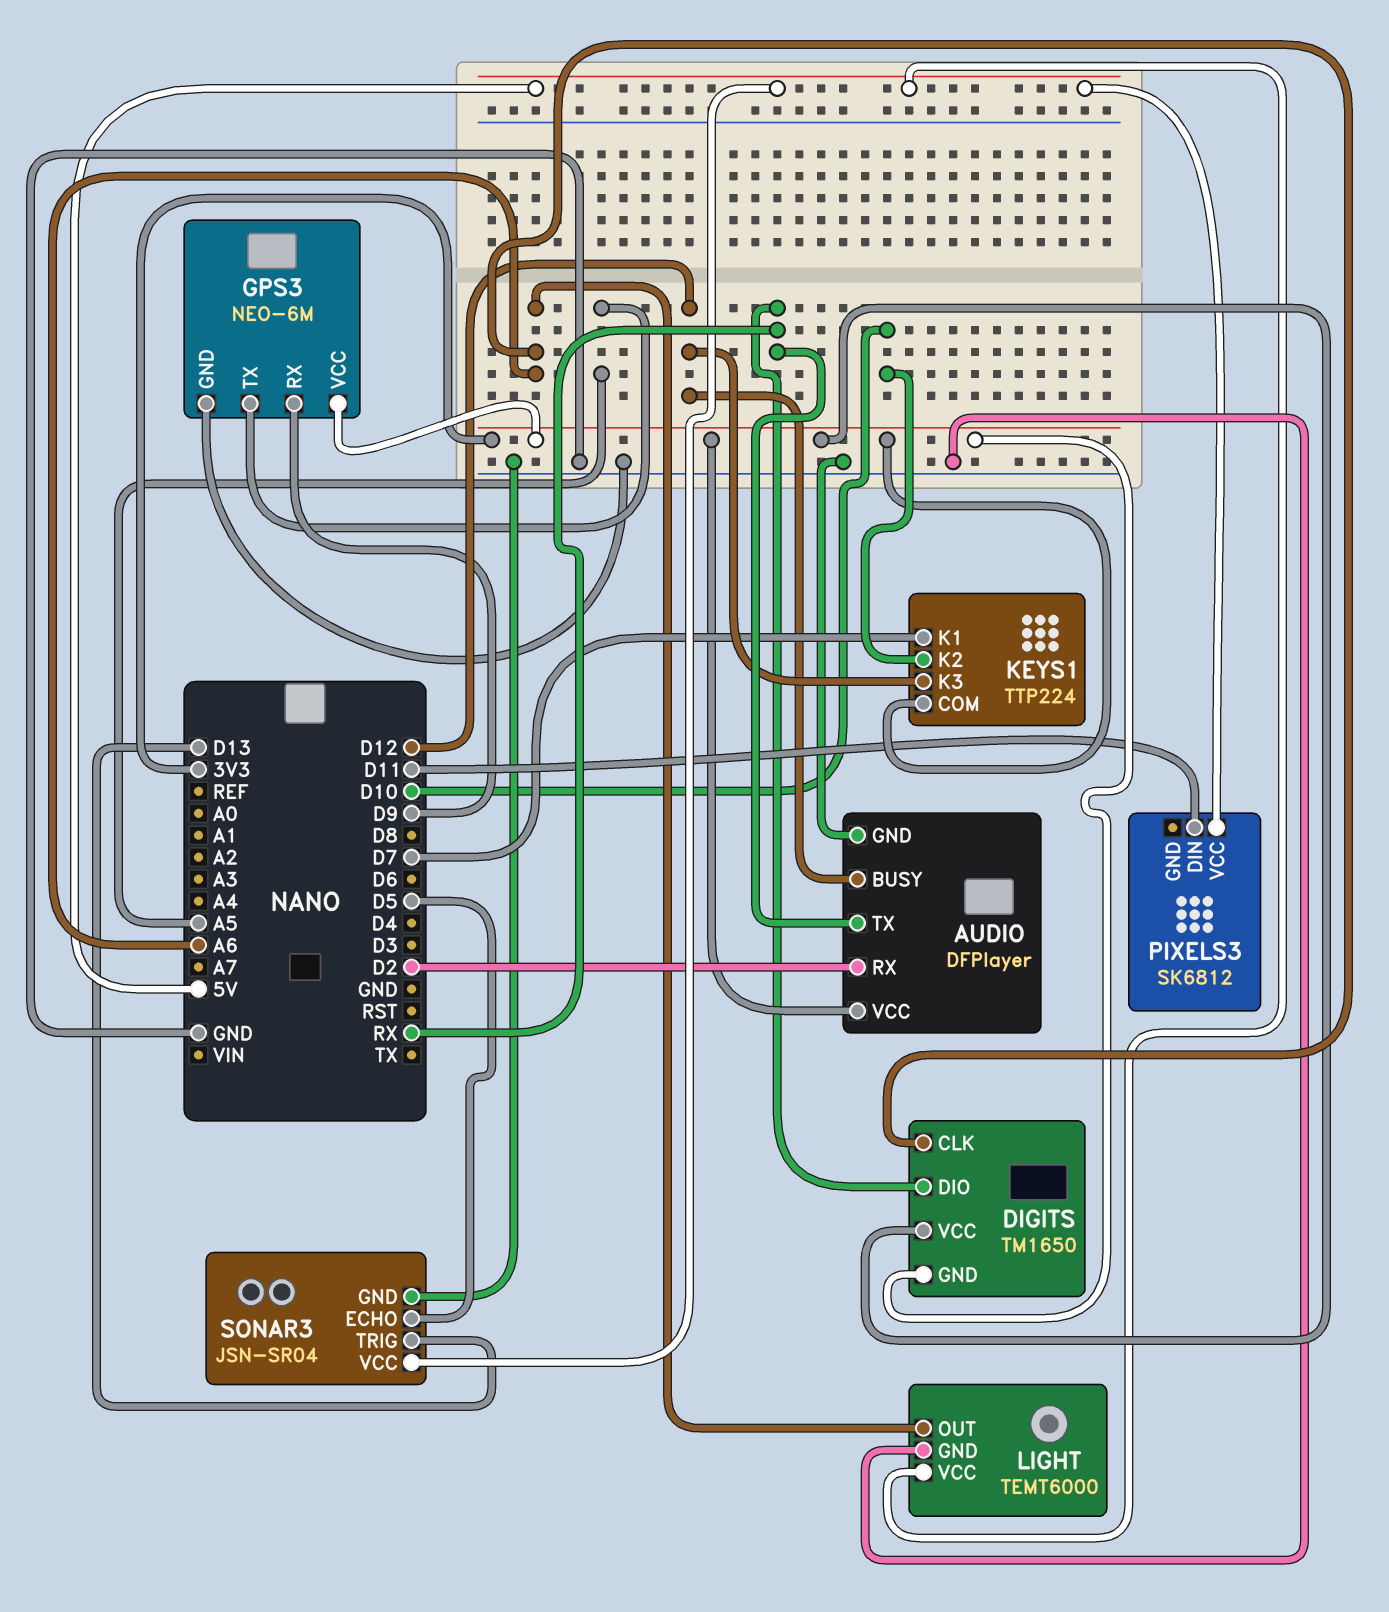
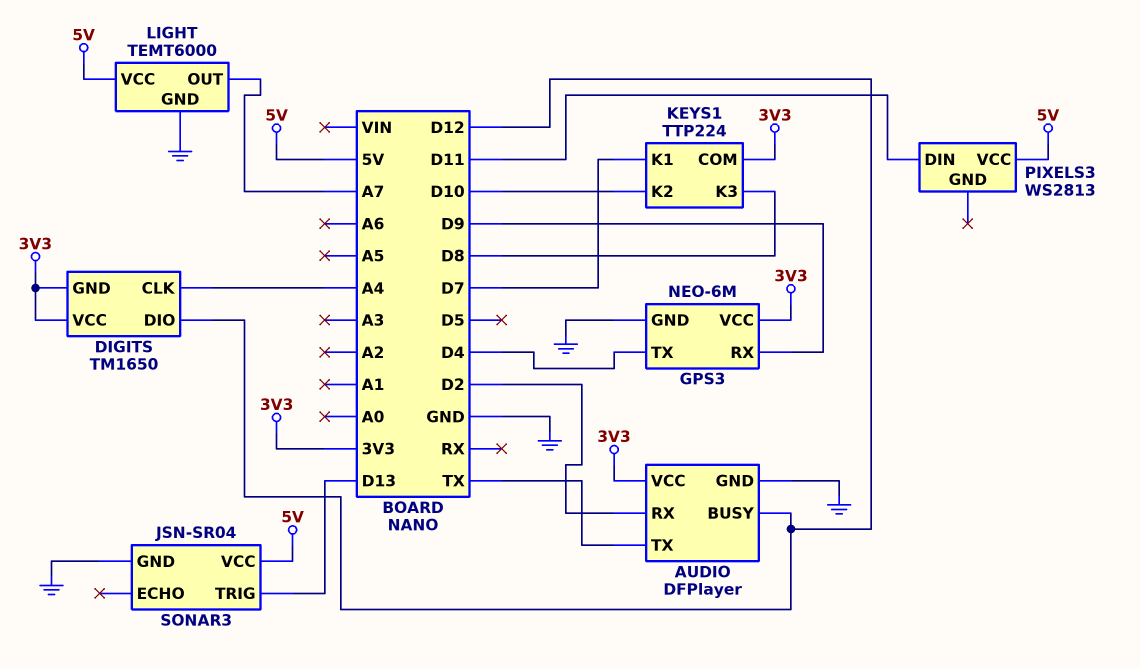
AUDIO pin TX: RX -> TX
DIGITS pin CLK: A6 -> A4
DIGITS pin DIO: RX -> D12
GPS3 pin TX: A5 -> D4
KEYS1 pin K3: D12 -> D8
LIGHT pin OUT: A6 -> A7
PIXELS3: SK6812 -> WS2813
SONAR3 pin ECHO: D5 -> none

